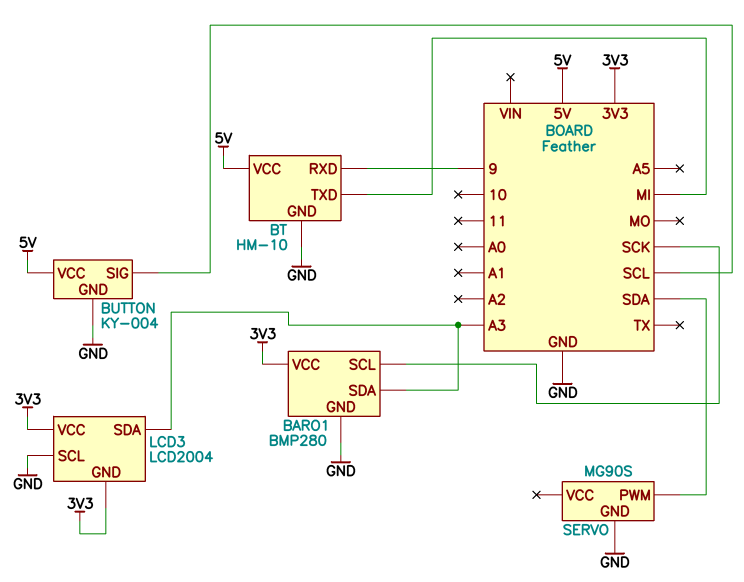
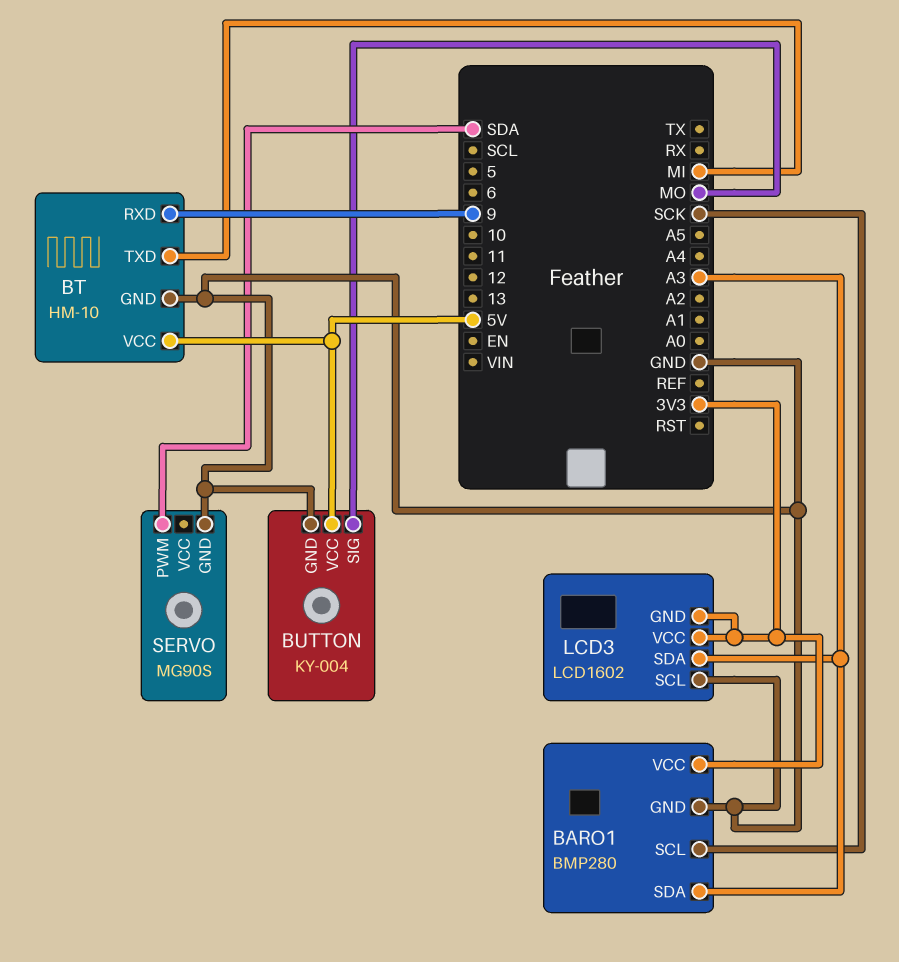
BUTTON pin SIG: SCL -> MO
LCD3: LCD2004 -> LCD1602

